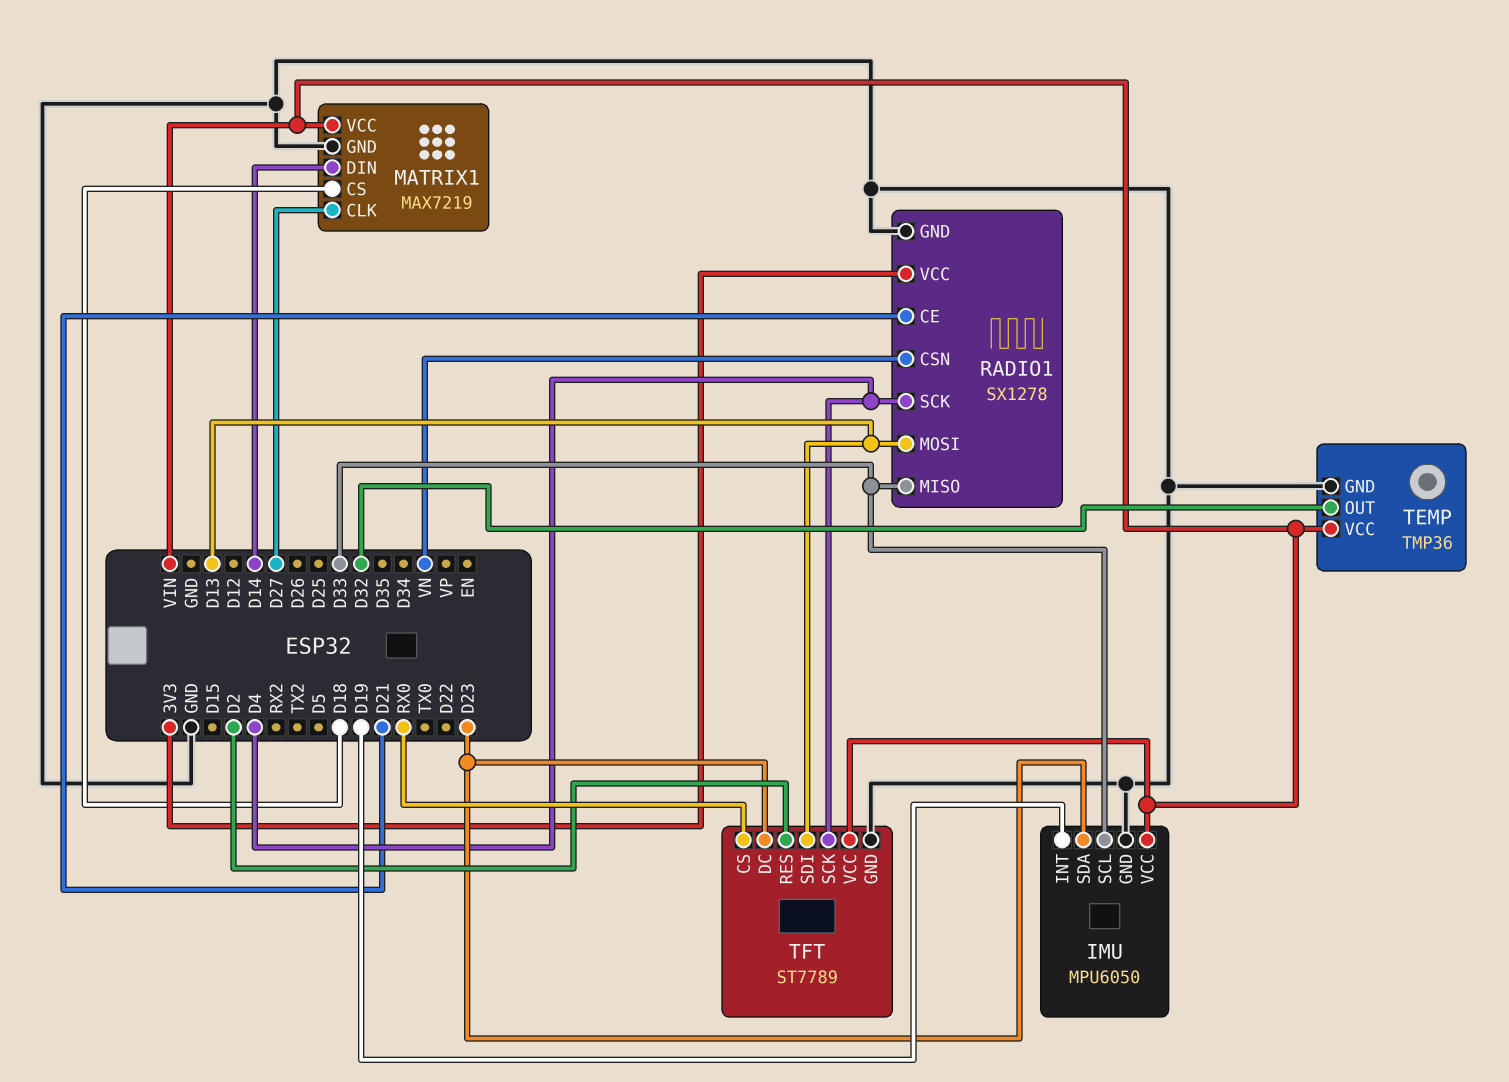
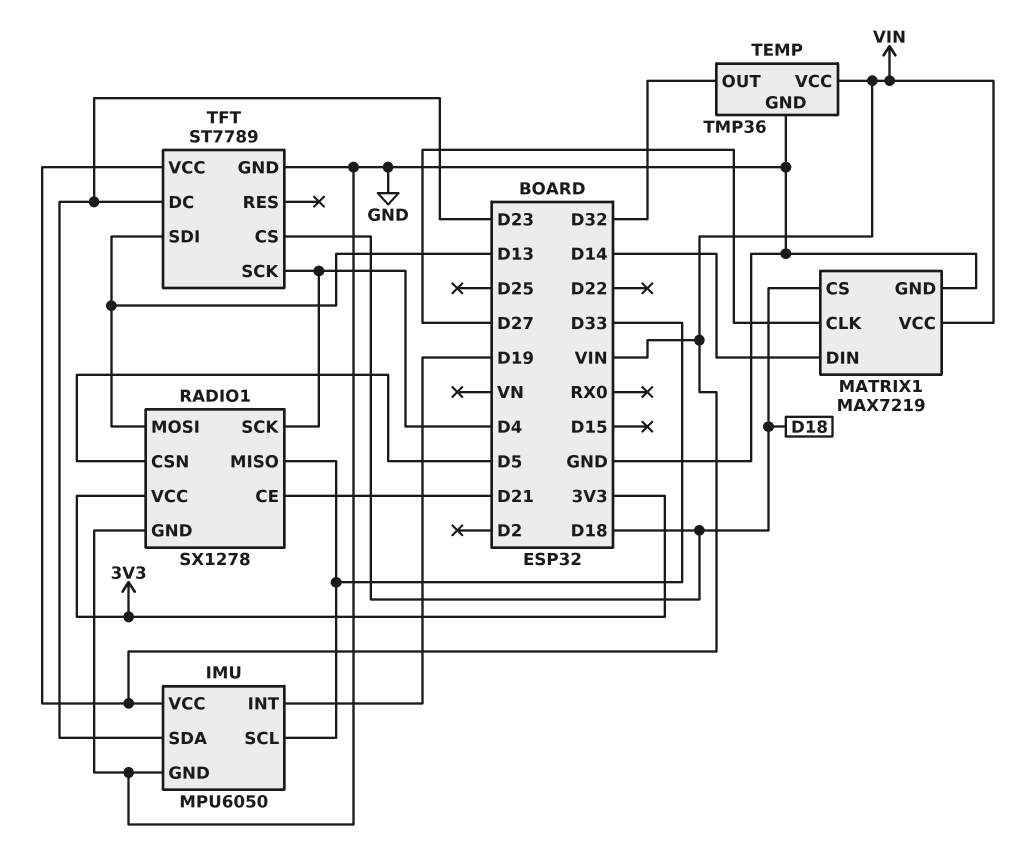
RADIO1 pin CSN: VN -> D5
TFT pin CS: RX0 -> D18
TFT pin RES: D2 -> none

